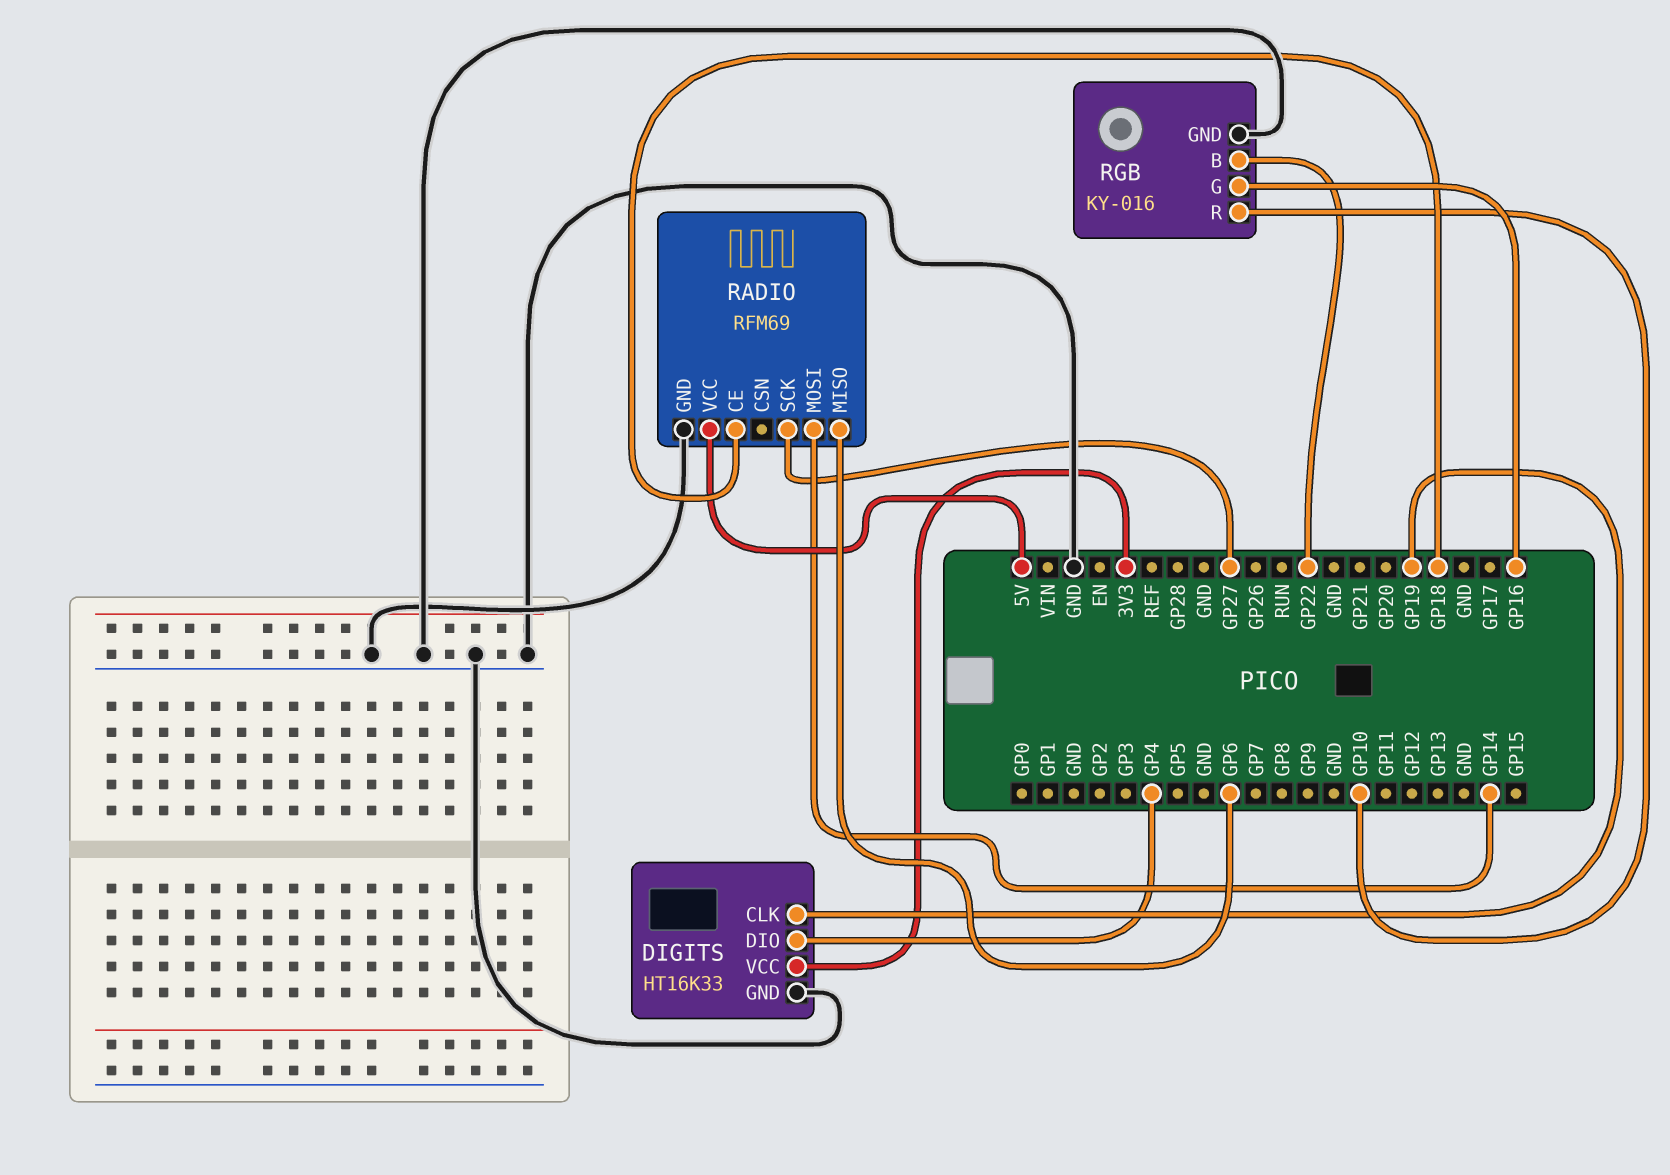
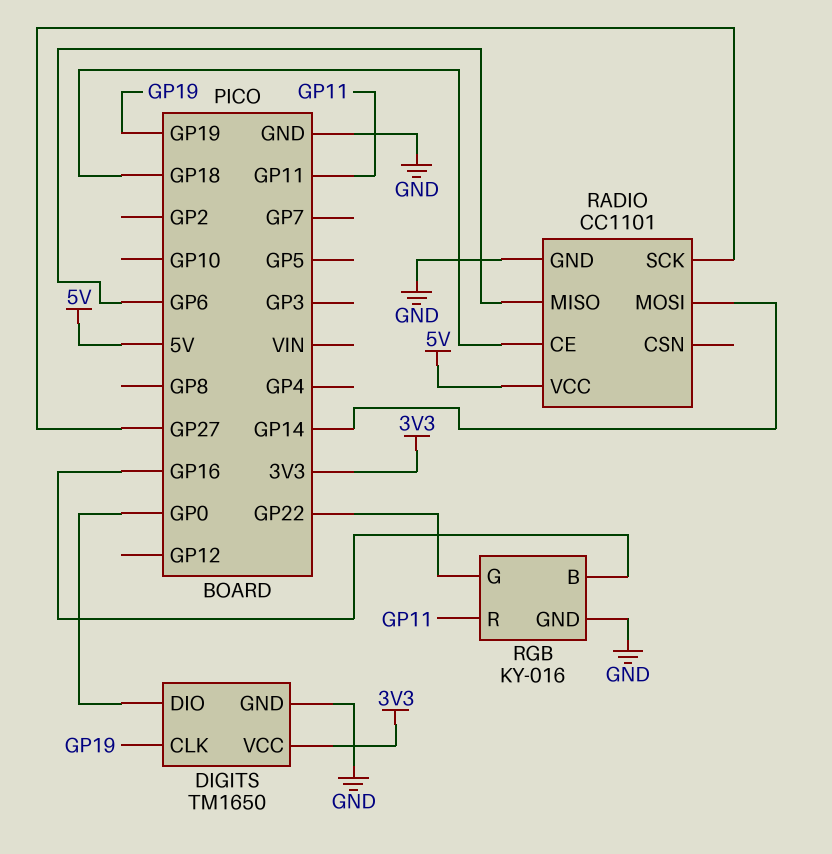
DIGITS: HT16K33 -> TM1650
DIGITS pin DIO: GP4 -> GP0
RADIO: RFM69 -> CC1101
RGB pin B: GP22 -> GP16
RGB pin G: GP16 -> GP22
RGB pin R: GP10 -> GP11

